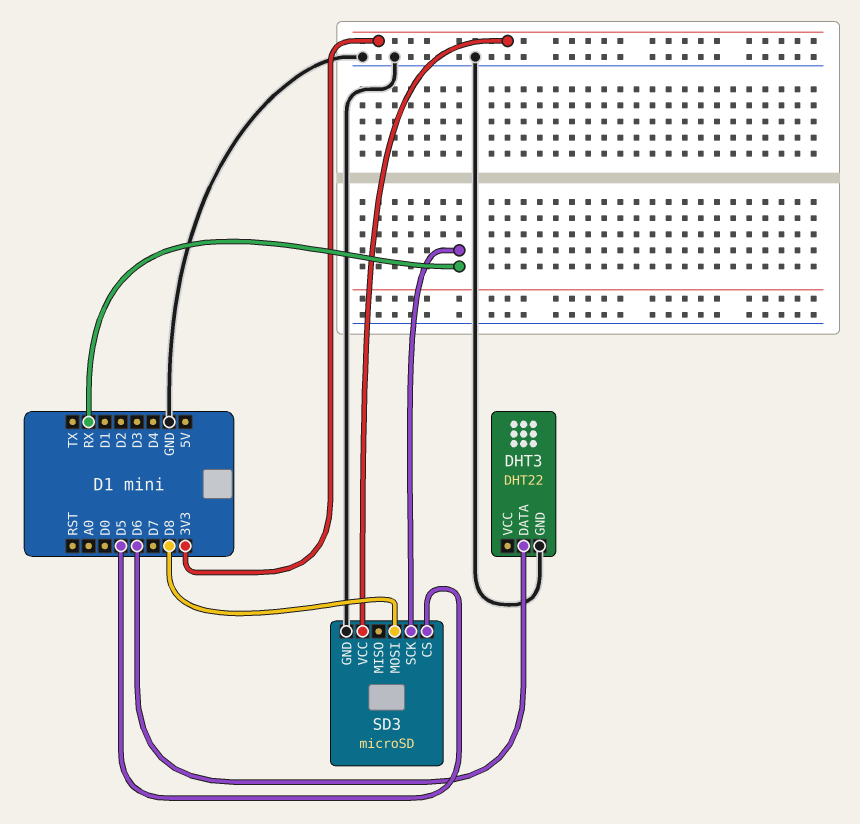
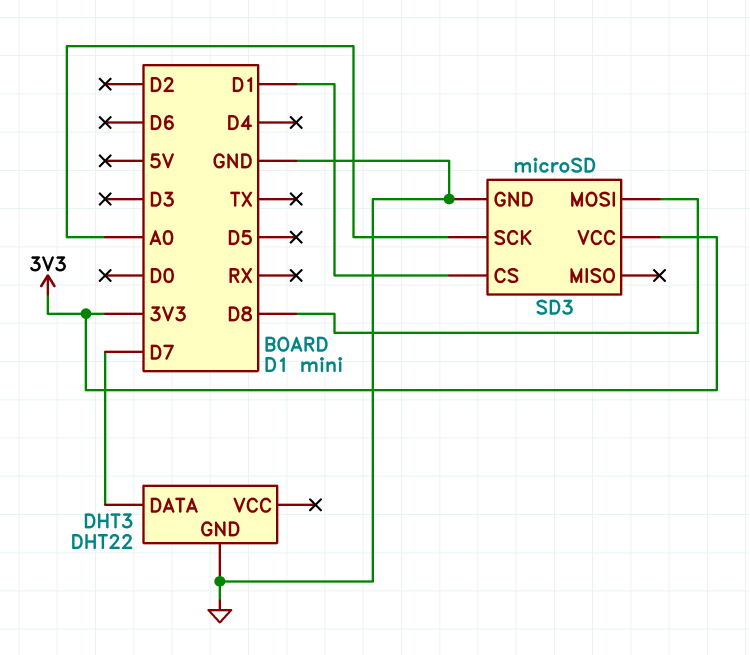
DHT3 pin DATA: D6 -> D7
SD3 pin CS: D5 -> D1
SD3 pin SCK: RX -> A0

